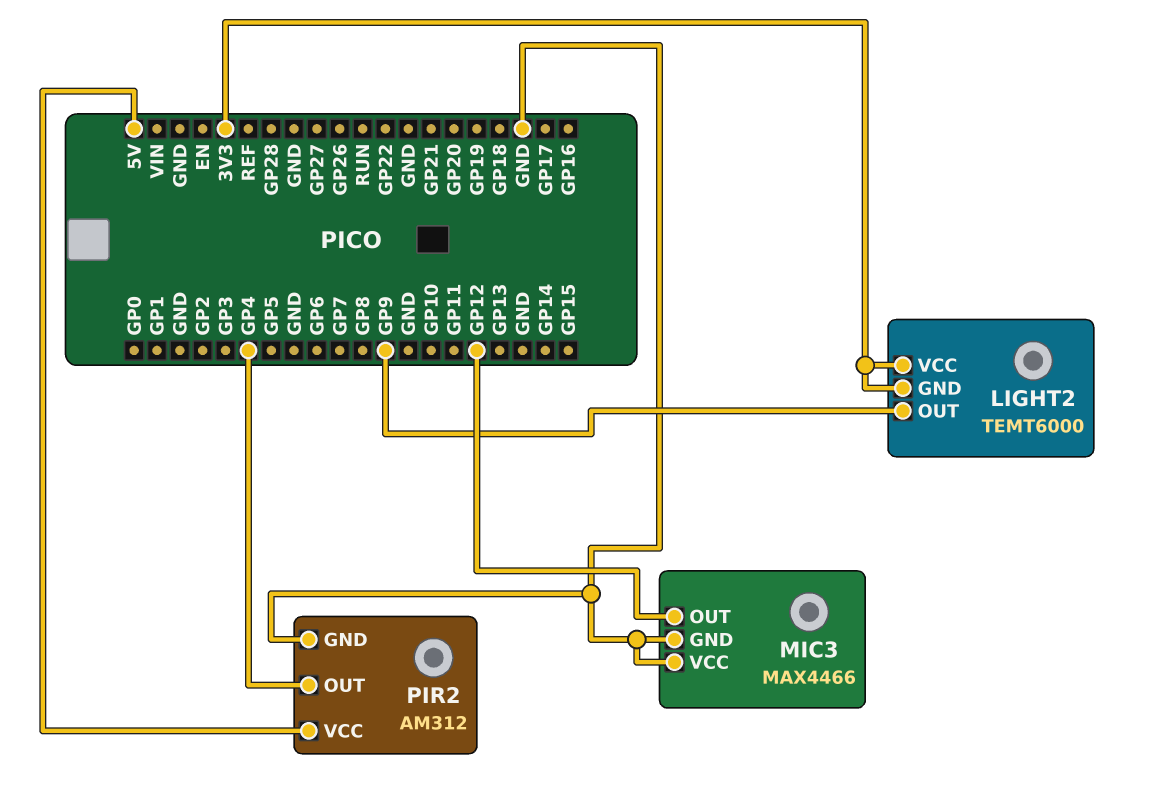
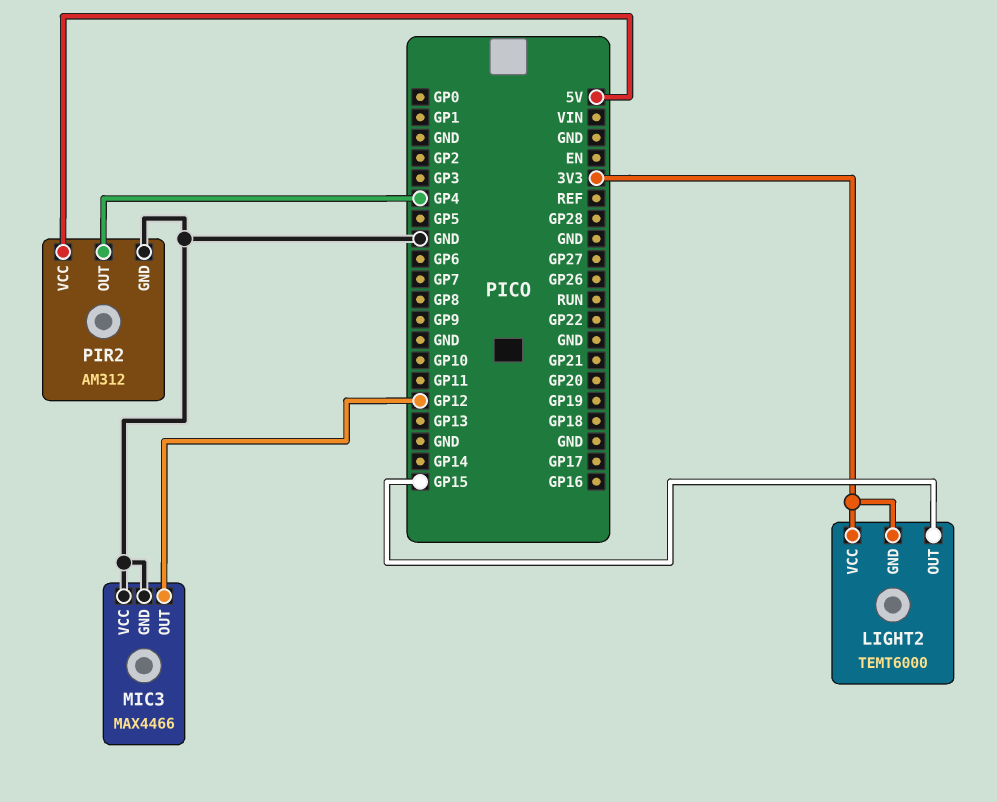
LIGHT2 pin OUT: GP9 -> GP15

